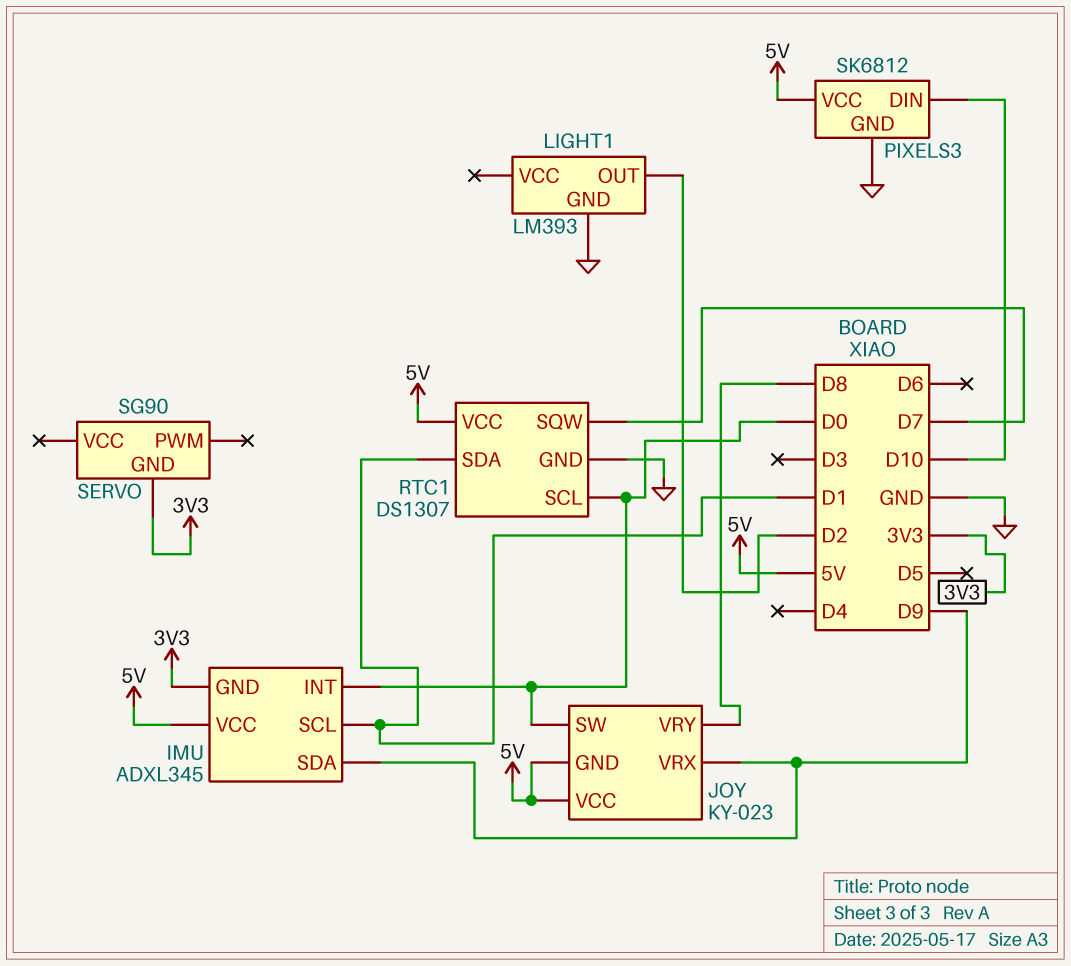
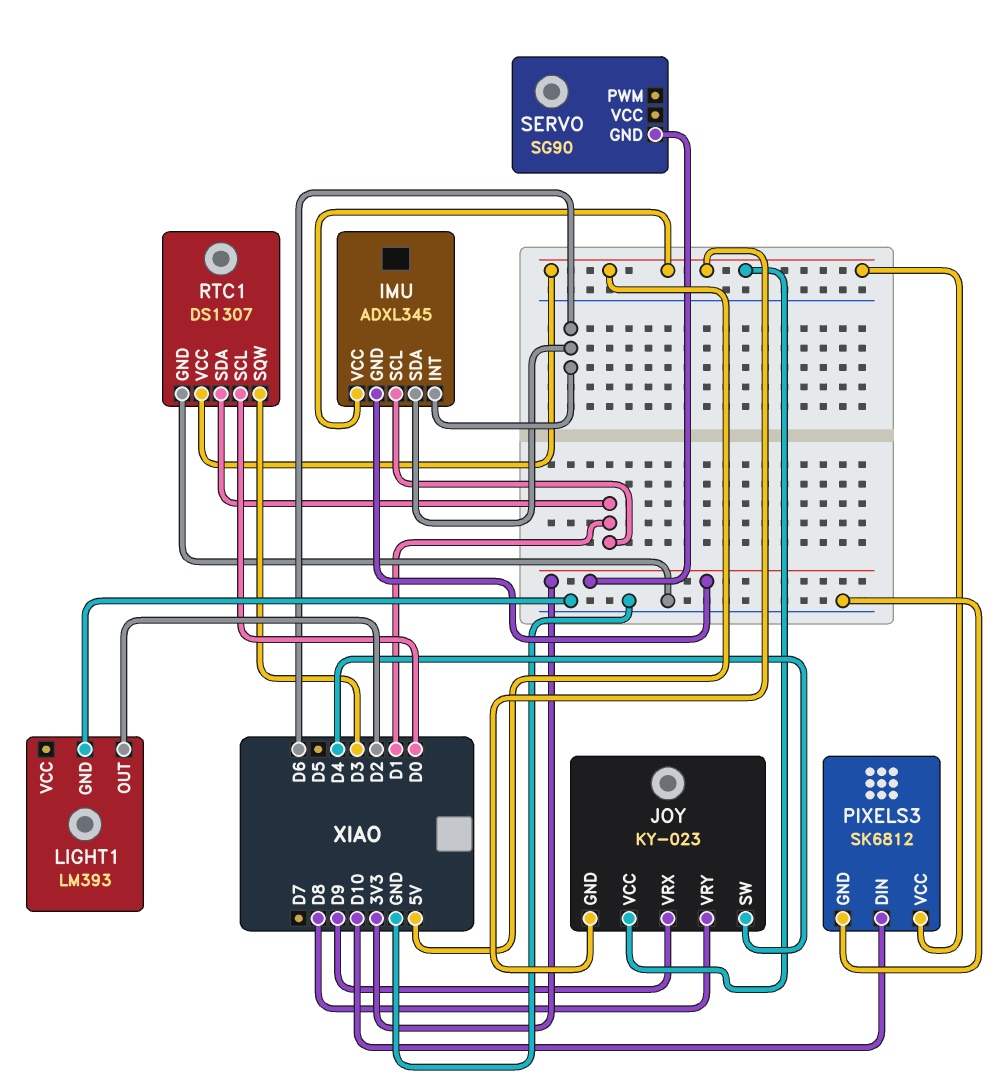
IMU pin INT: D0 -> D6
IMU pin SDA: D9 -> D6
JOY pin SW: D0 -> D4
RTC1 pin SQW: D7 -> D3

